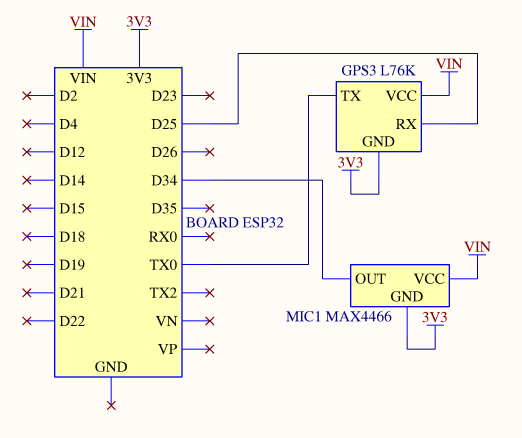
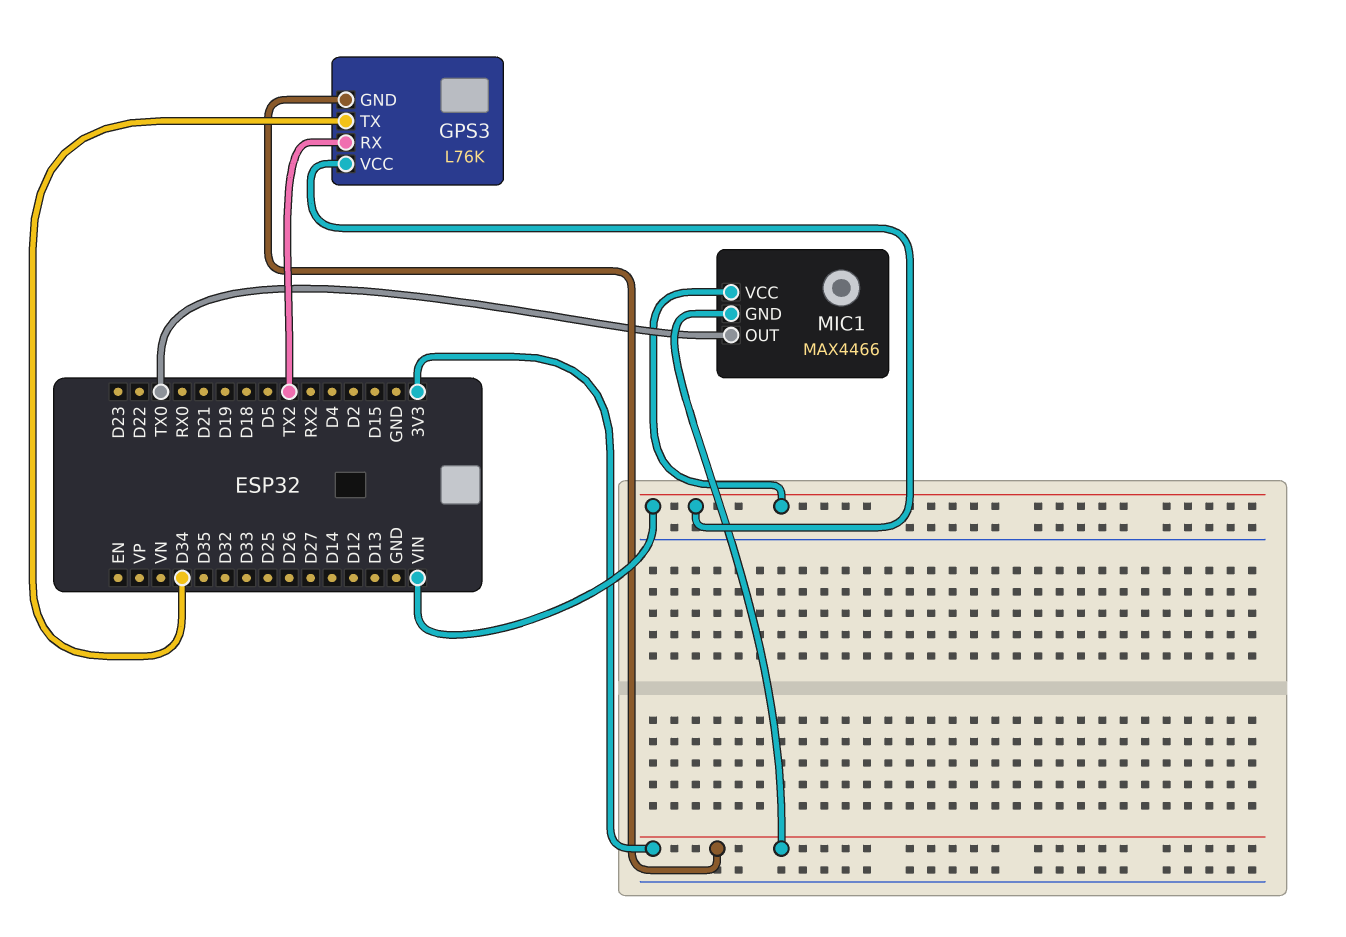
GPS3 pin RX: D25 -> TX2
GPS3 pin TX: TX0 -> D34
MIC1 pin OUT: D34 -> TX0

